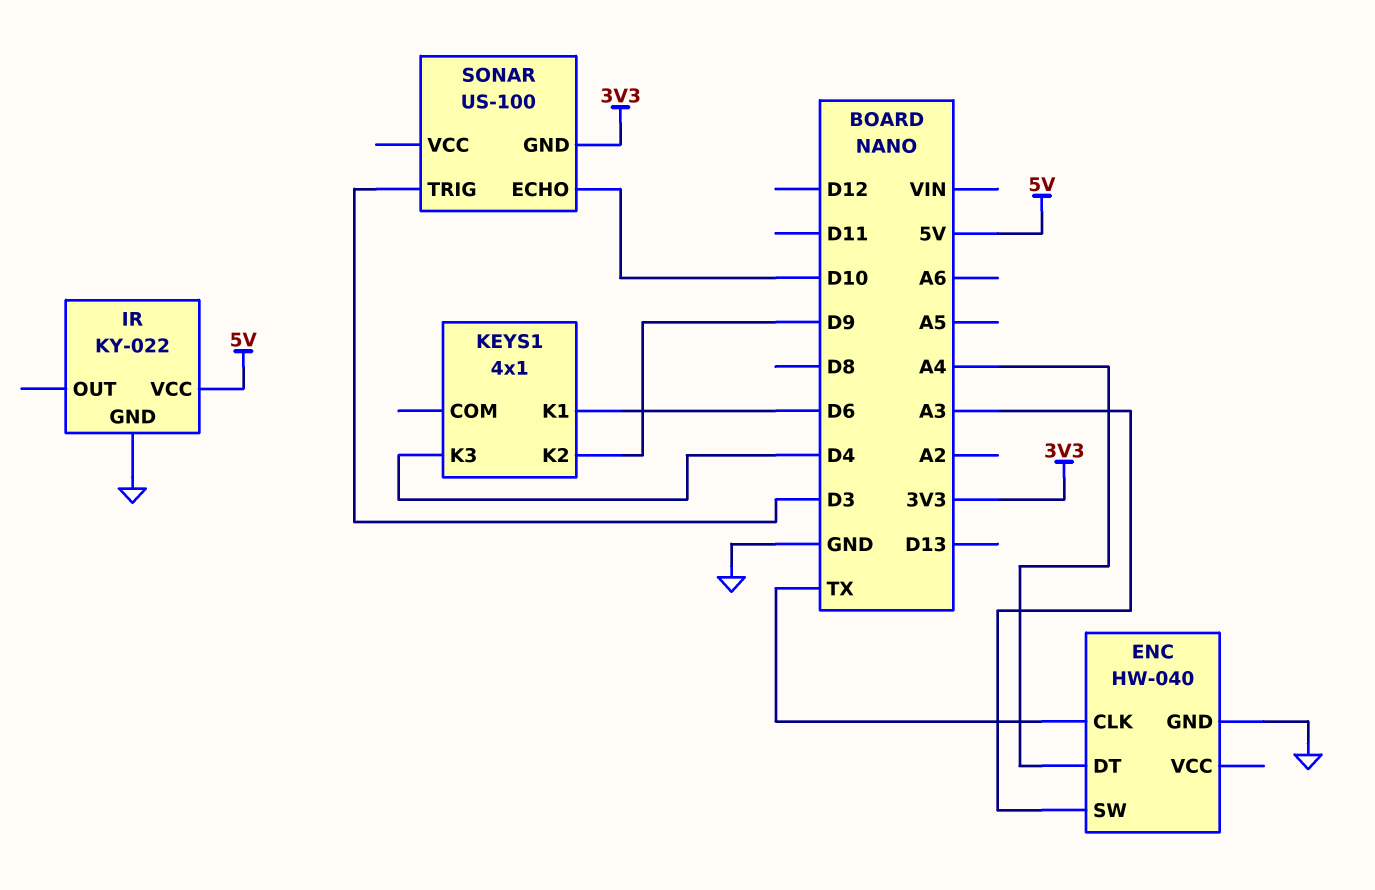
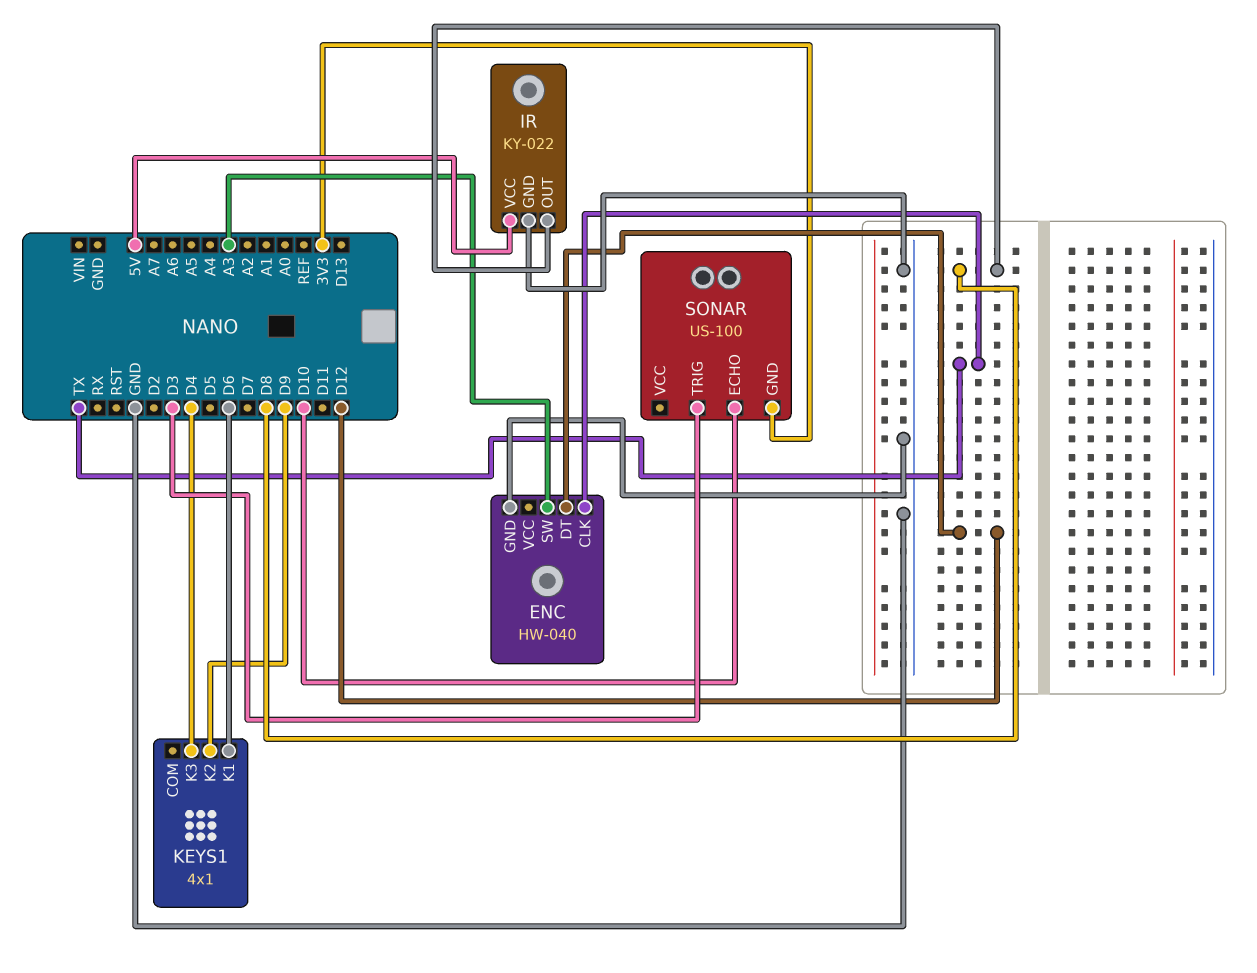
ENC pin DT: A4 -> D12
IR pin OUT: none -> D8

